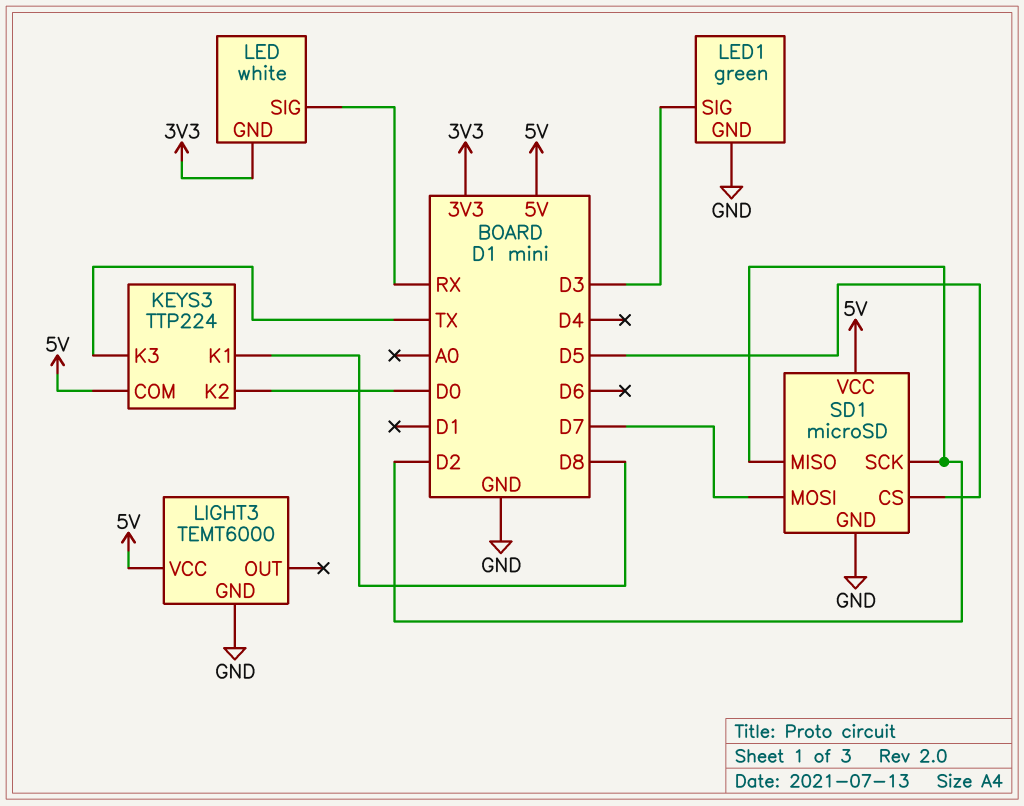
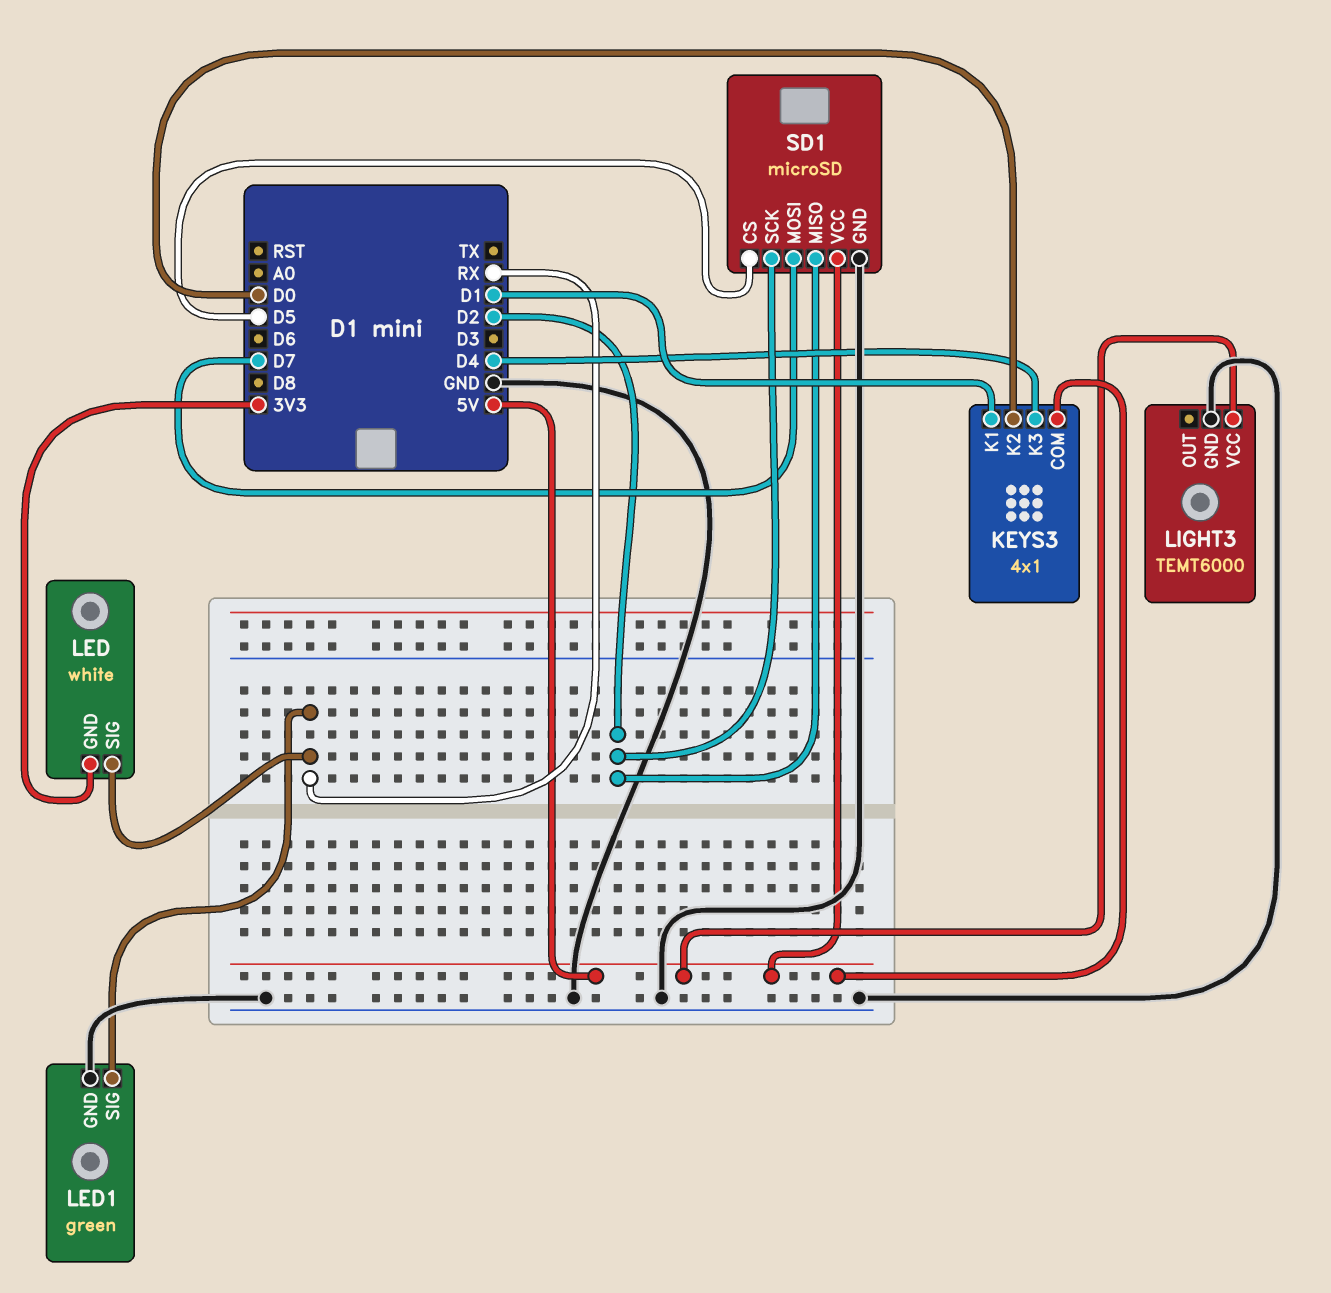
KEYS3: TTP224 -> 4x1
KEYS3 pin K1: D8 -> D1
KEYS3 pin K3: TX -> D4
LED1 pin SIG: D3 -> RX

